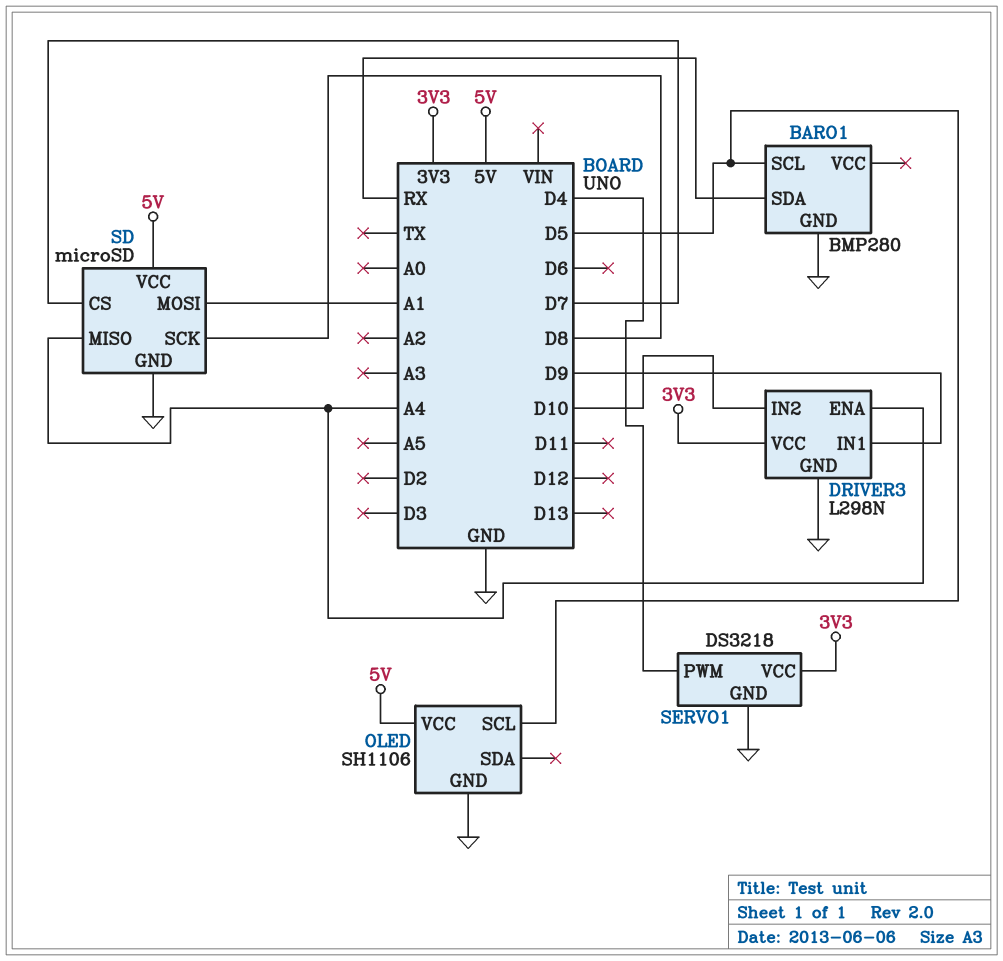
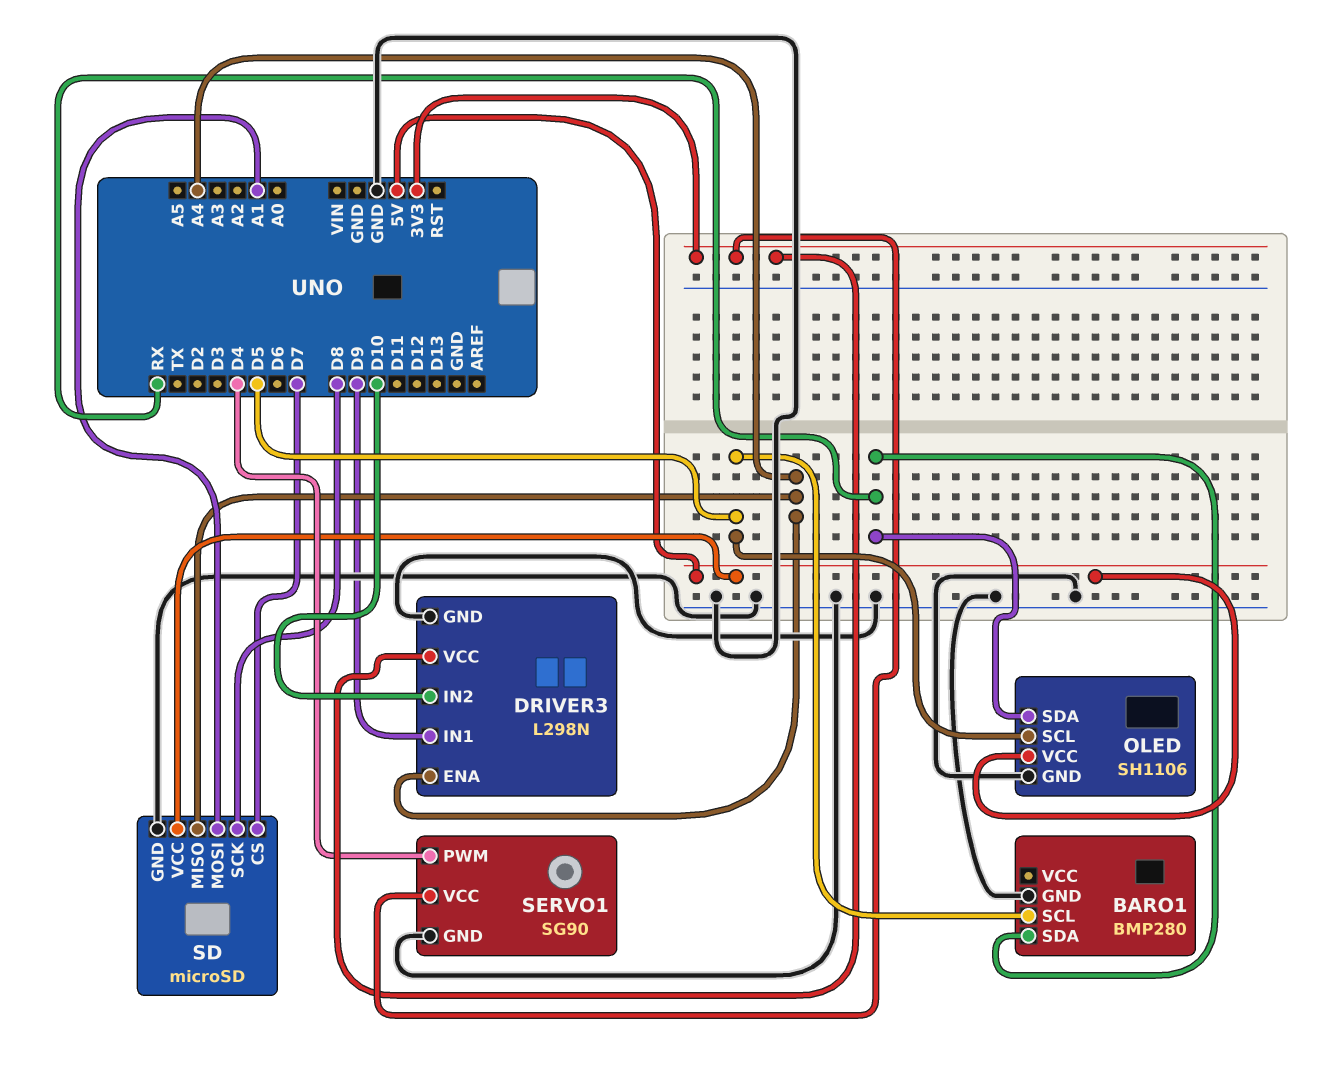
OLED pin SDA: none -> RX
SERVO1: DS3218 -> SG90

